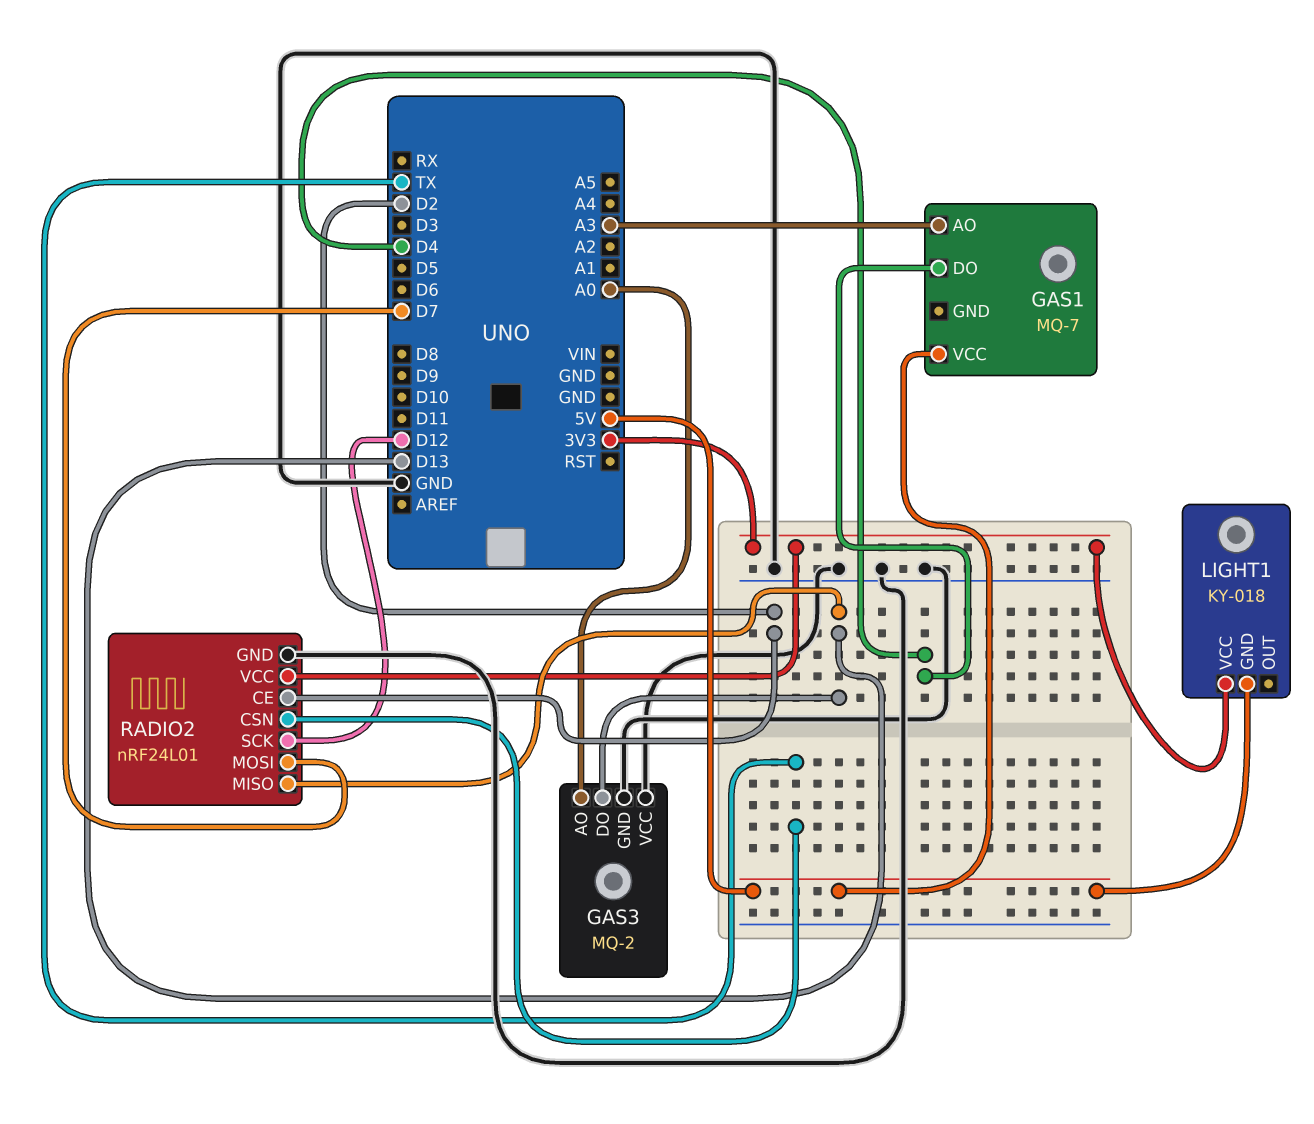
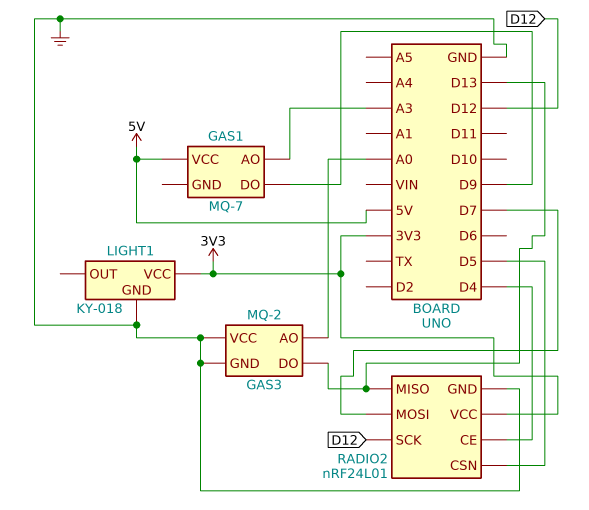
GAS1 pin DO: D4 -> D9
LIGHT1 pin GND: 5V -> GND
RADIO2 pin CE: D2 -> D4
RADIO2 pin CSN: TX -> D5

